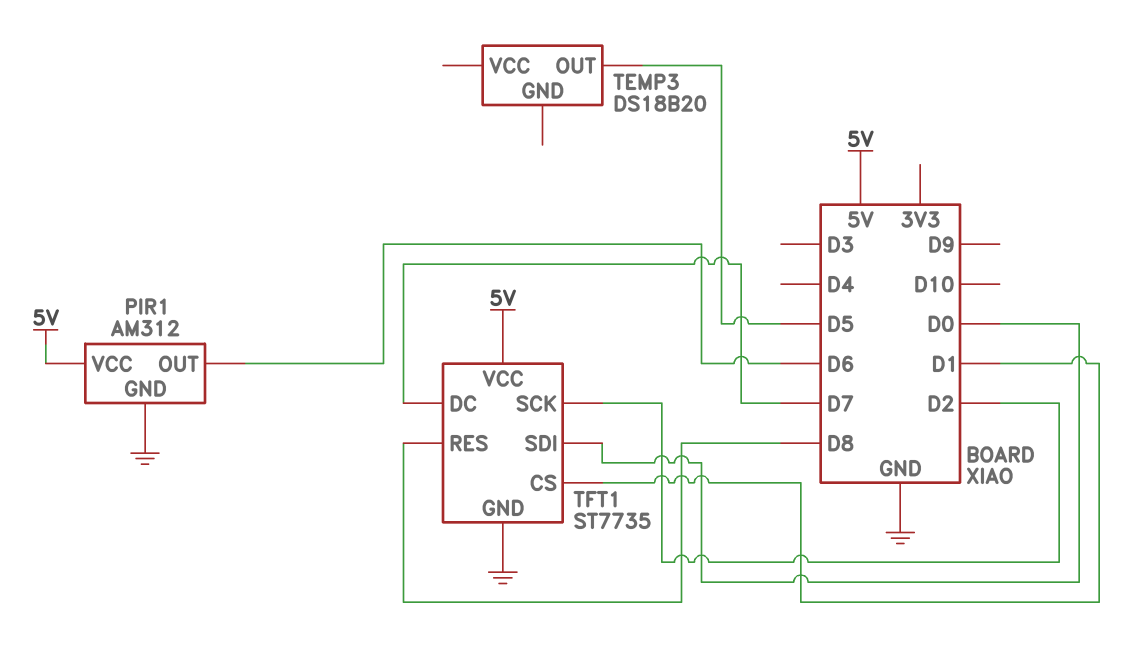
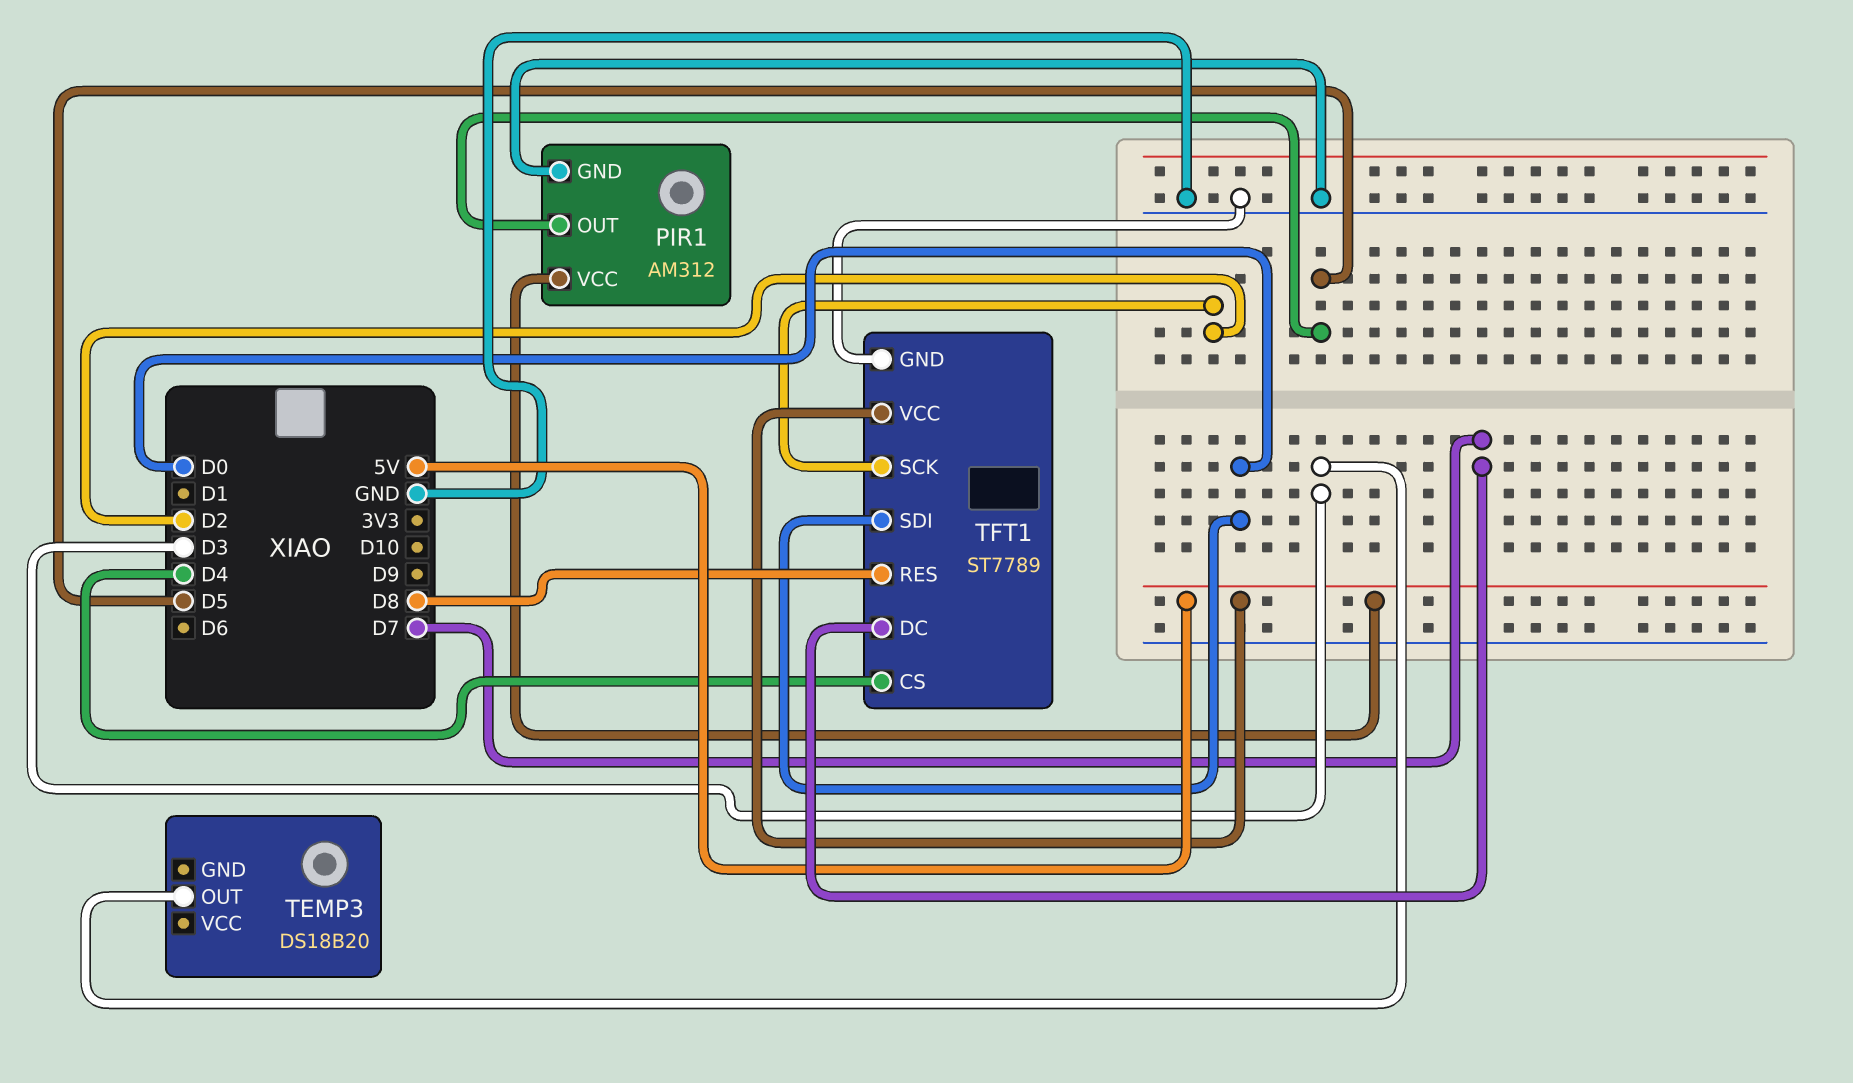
PIR1 pin OUT: D6 -> D5
TEMP3 pin OUT: D5 -> D3
TFT1: ST7735 -> ST7789
TFT1 pin CS: D1 -> D4

